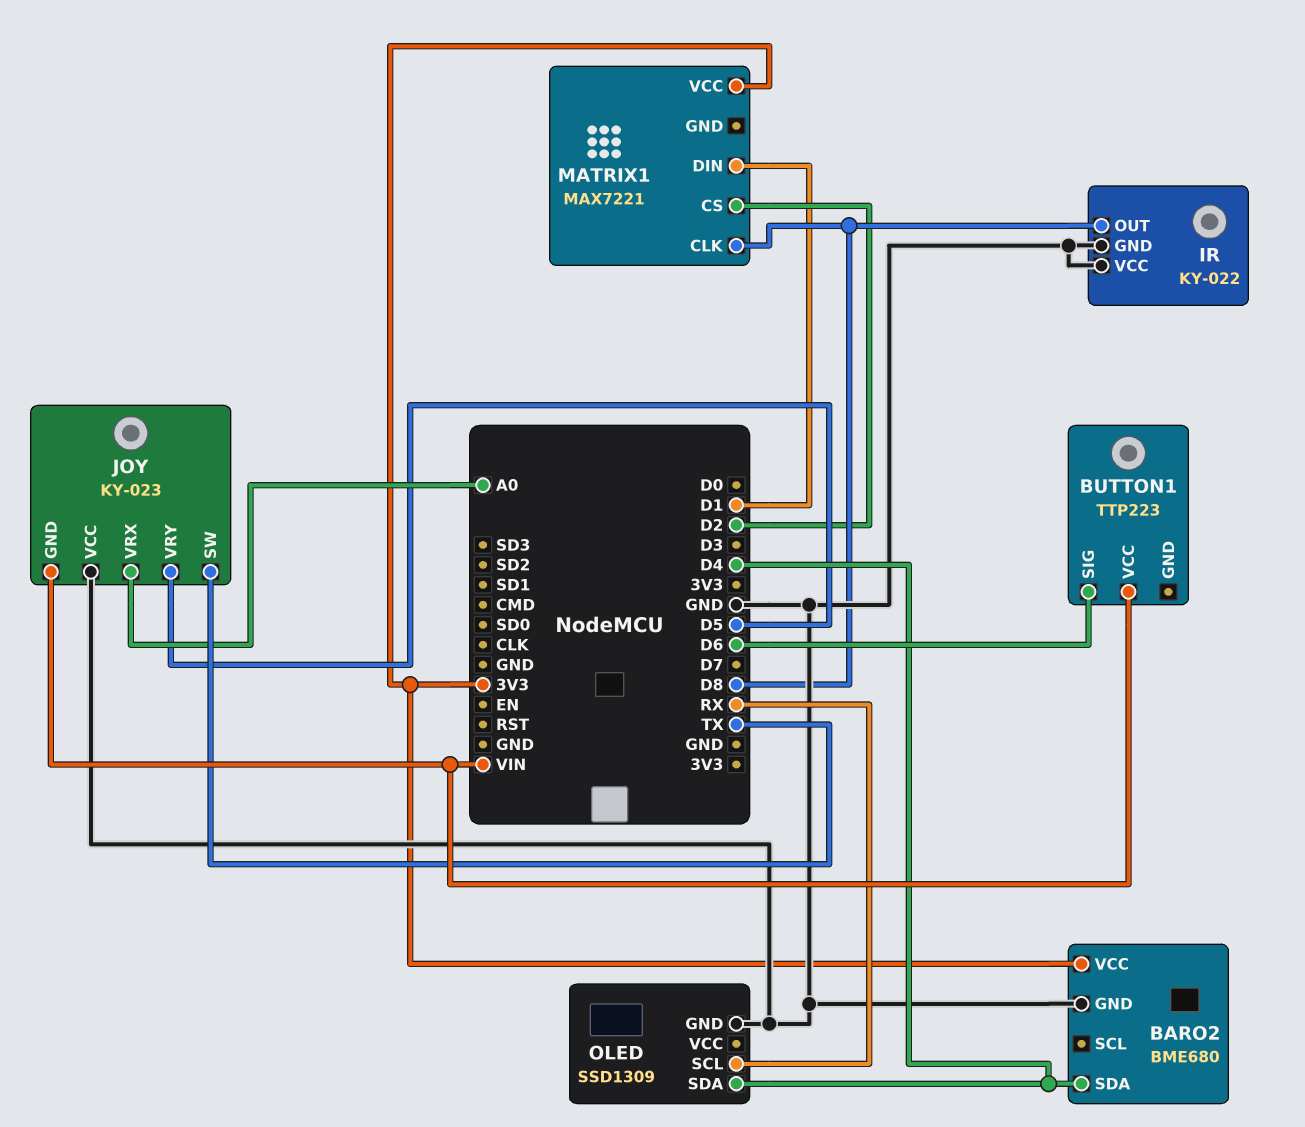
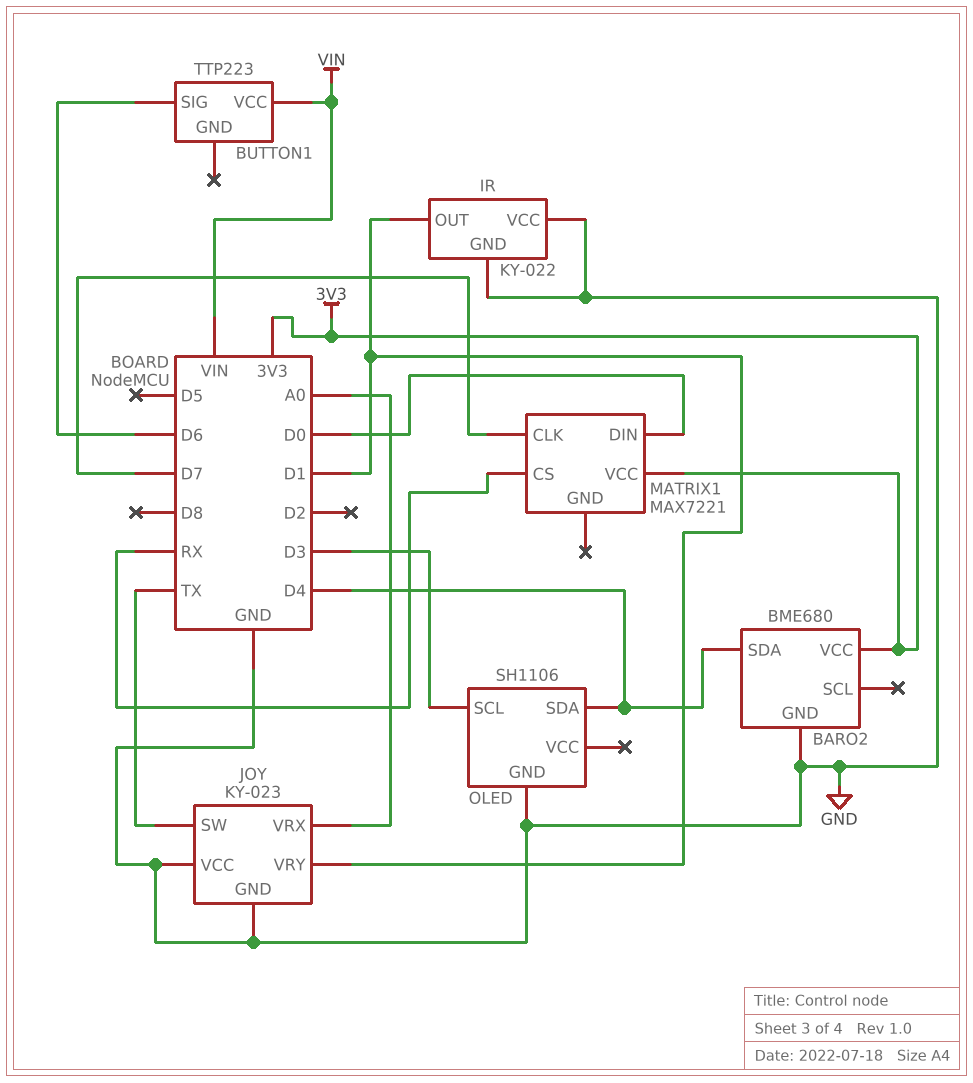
IR pin OUT: D8 -> D1
JOY pin GND: VIN -> GND
JOY pin VRY: D5 -> D1
MATRIX1 pin CLK: D8 -> D7
MATRIX1 pin CS: D2 -> RX
MATRIX1 pin DIN: D1 -> D0
OLED: SSD1309 -> SH1106
OLED pin SCL: RX -> D3

